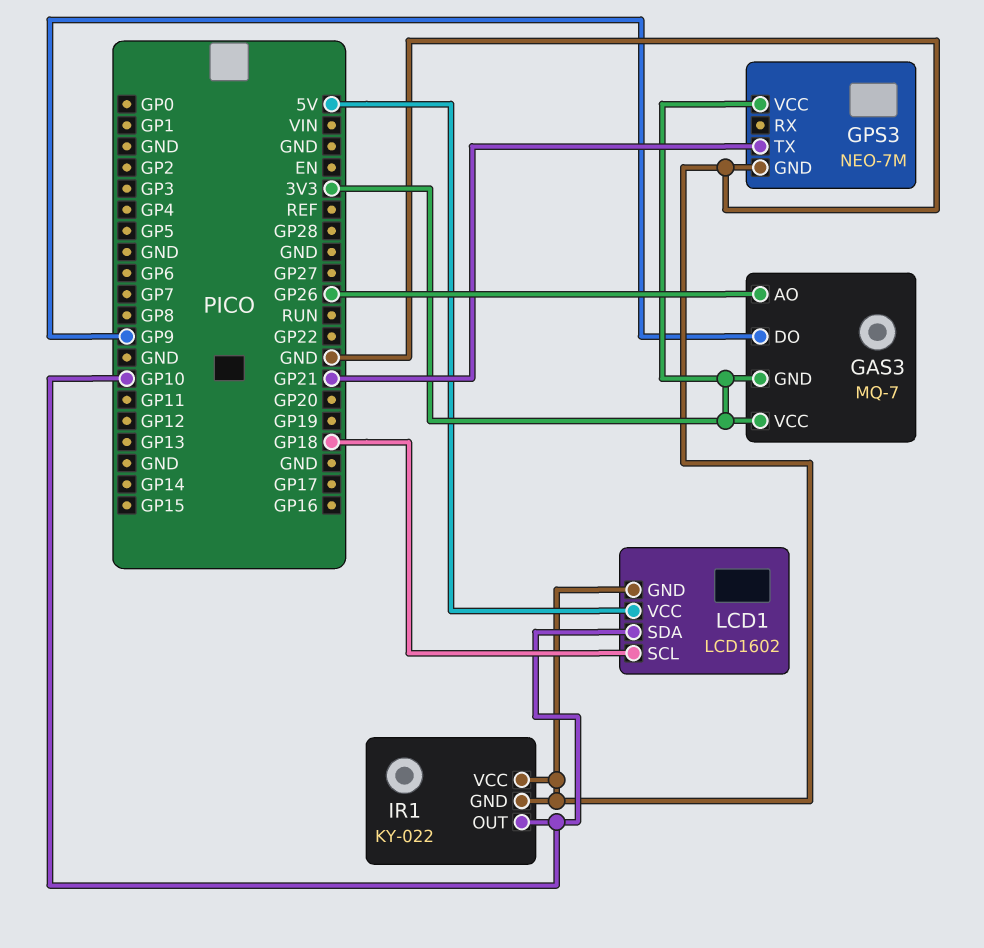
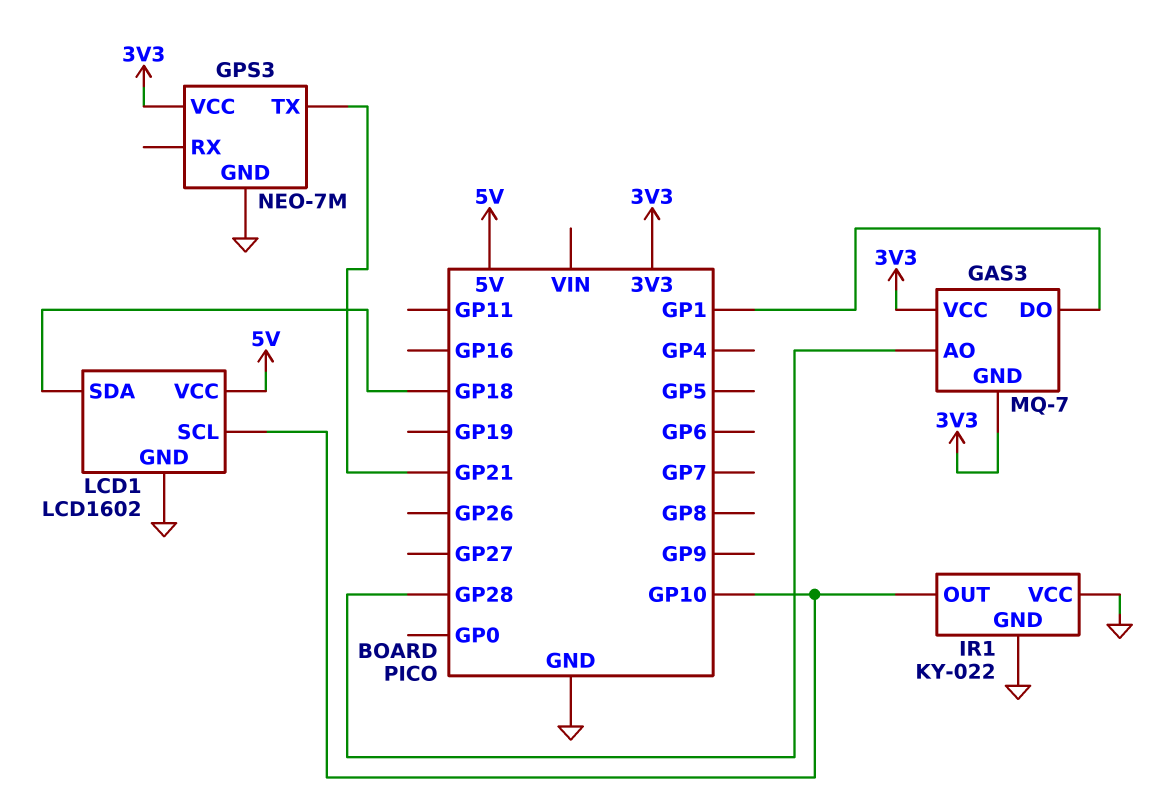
GAS3 pin AO: GP26 -> GP28
GAS3 pin DO: GP9 -> GP1
LCD1 pin SCL: GP18 -> GP10
LCD1 pin SDA: GP10 -> GP18

